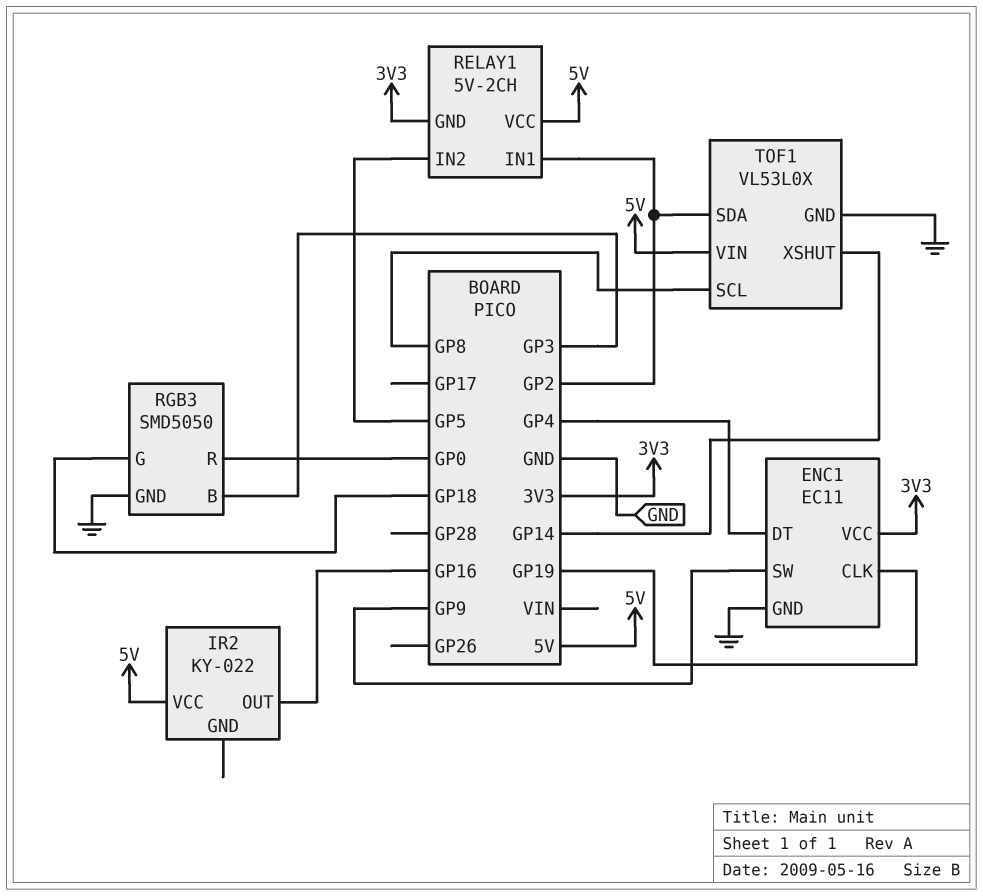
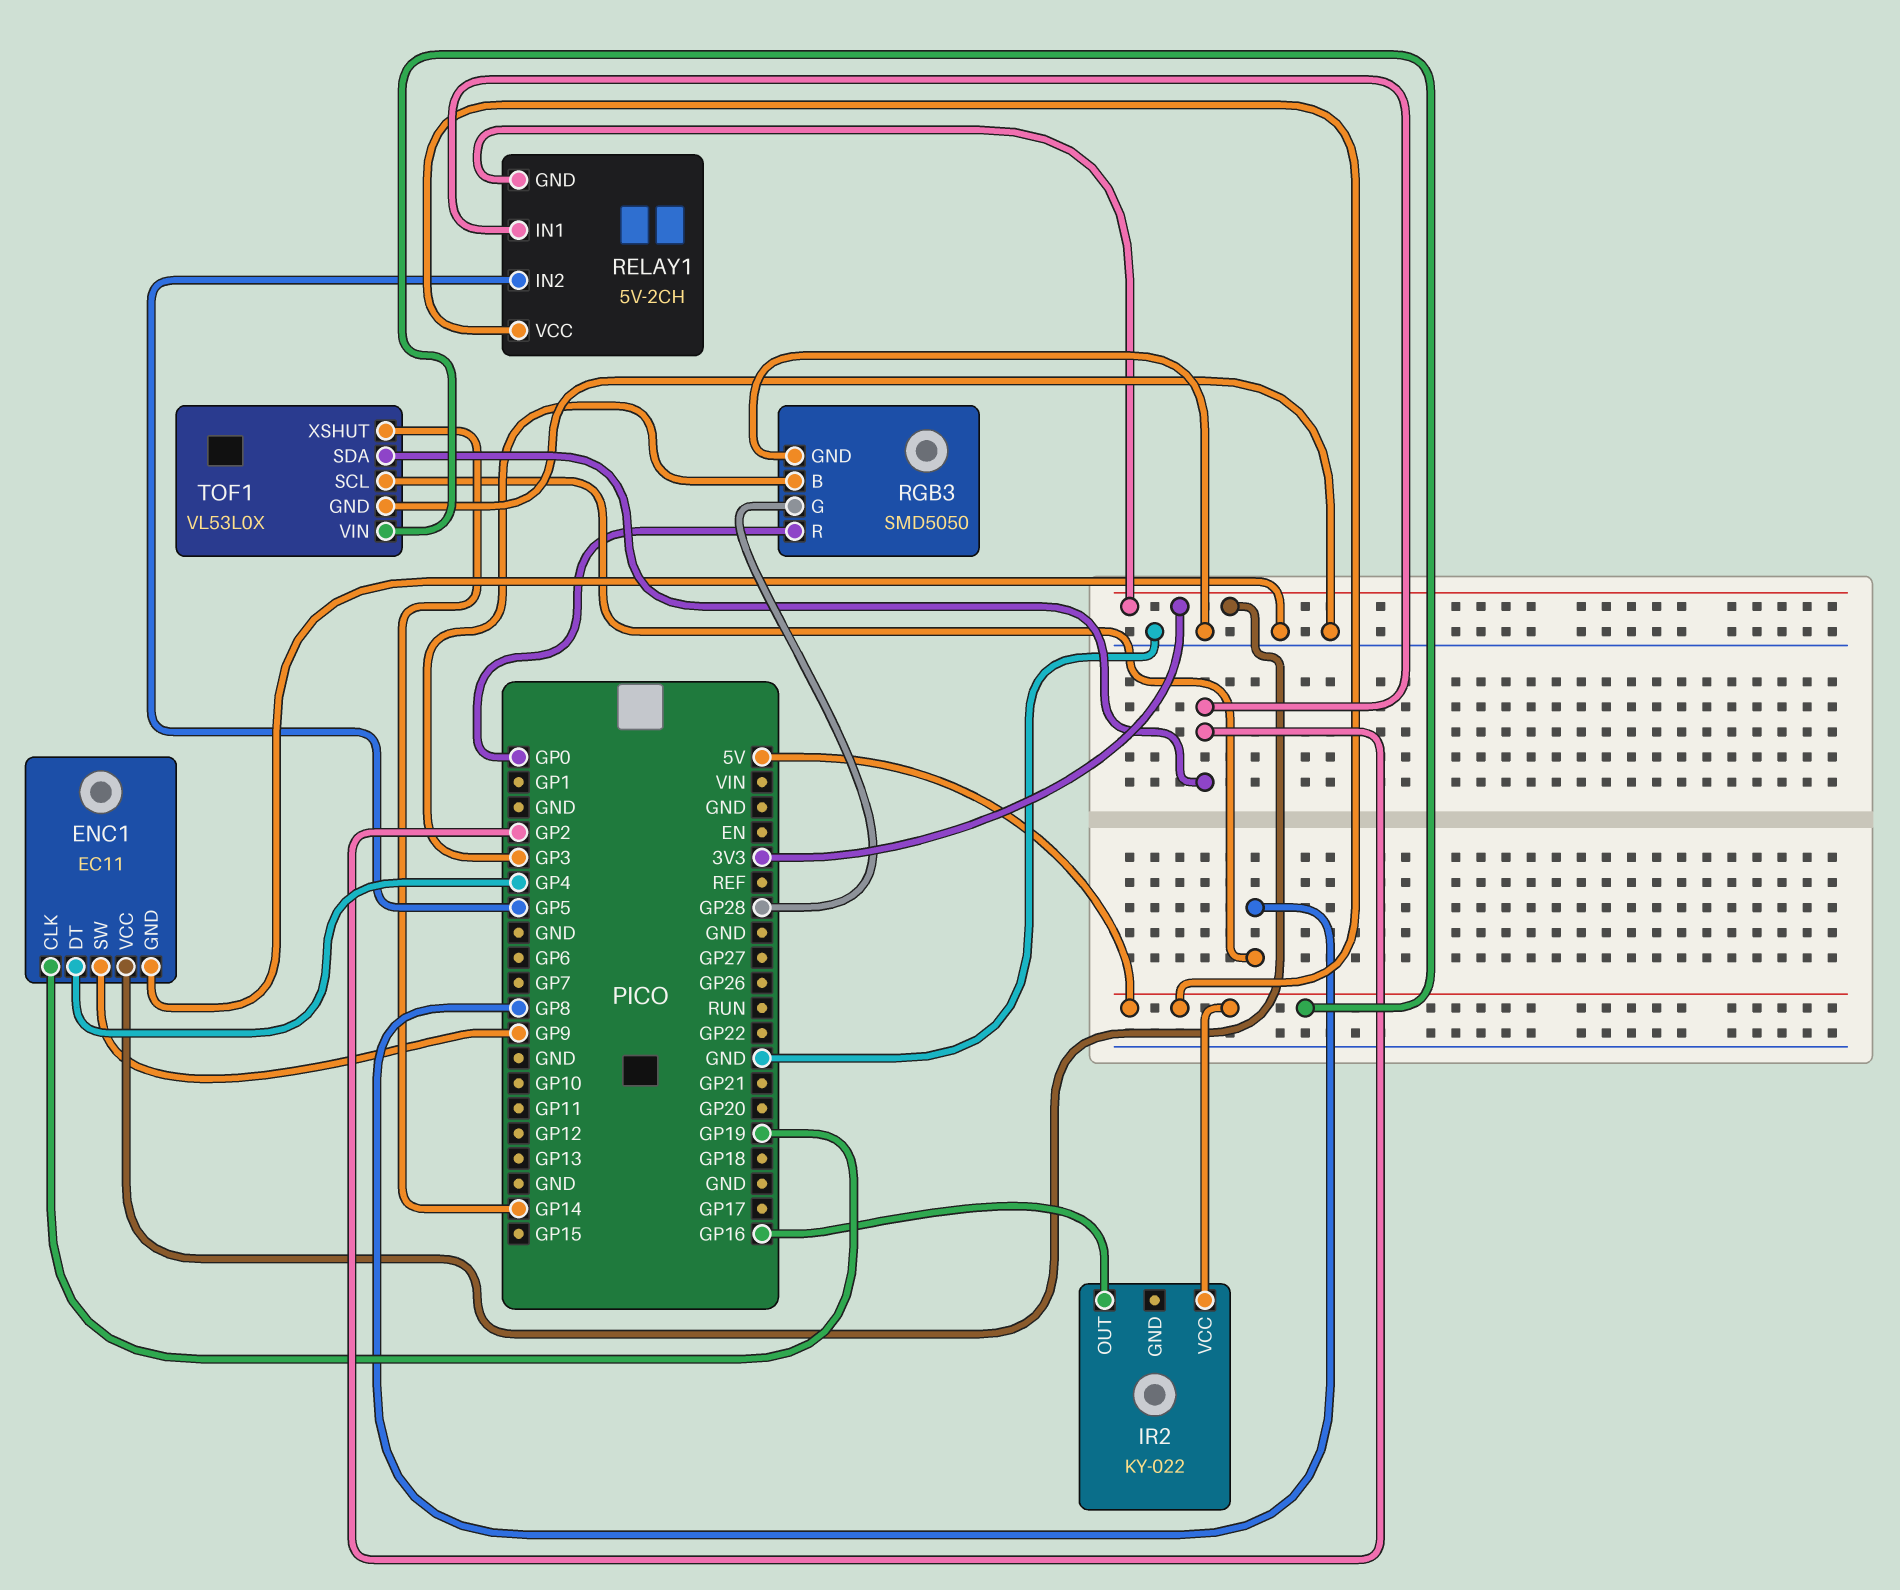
RGB3 pin G: GP18 -> GP28

